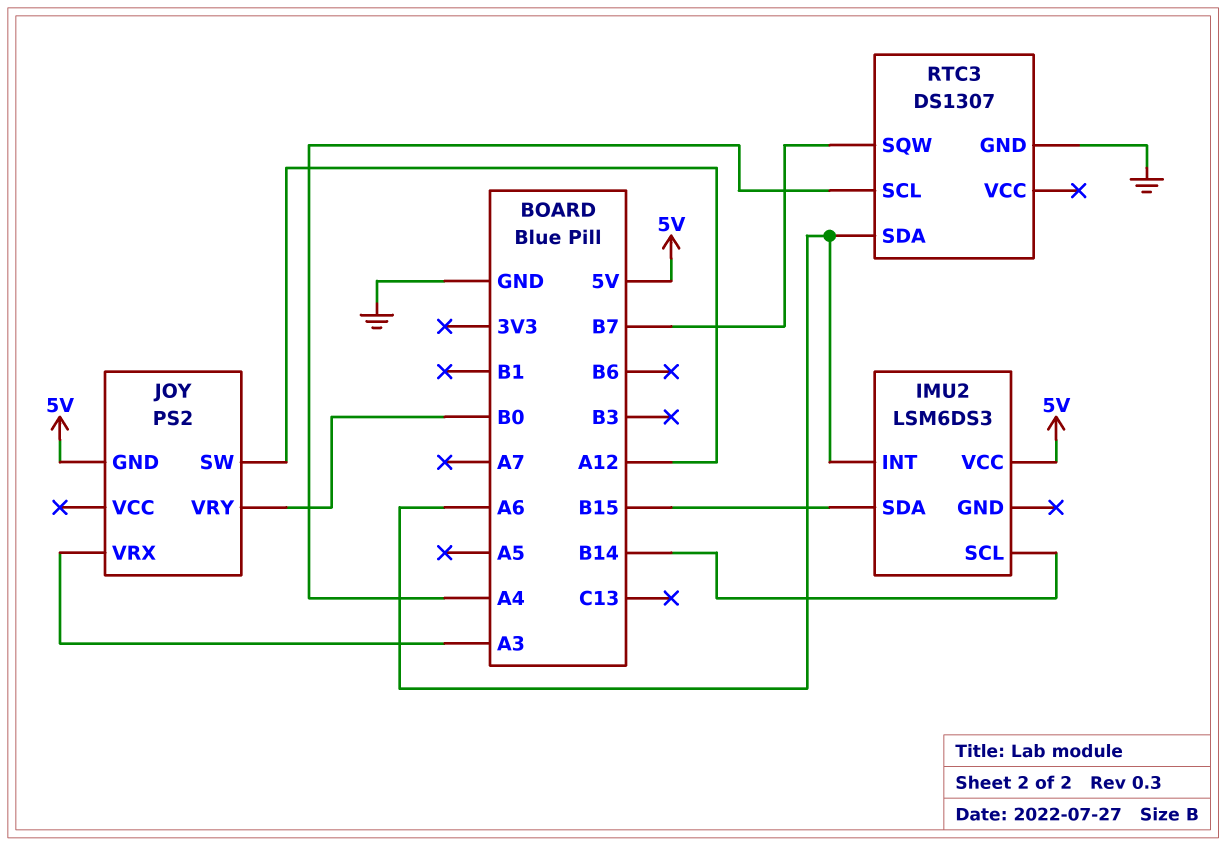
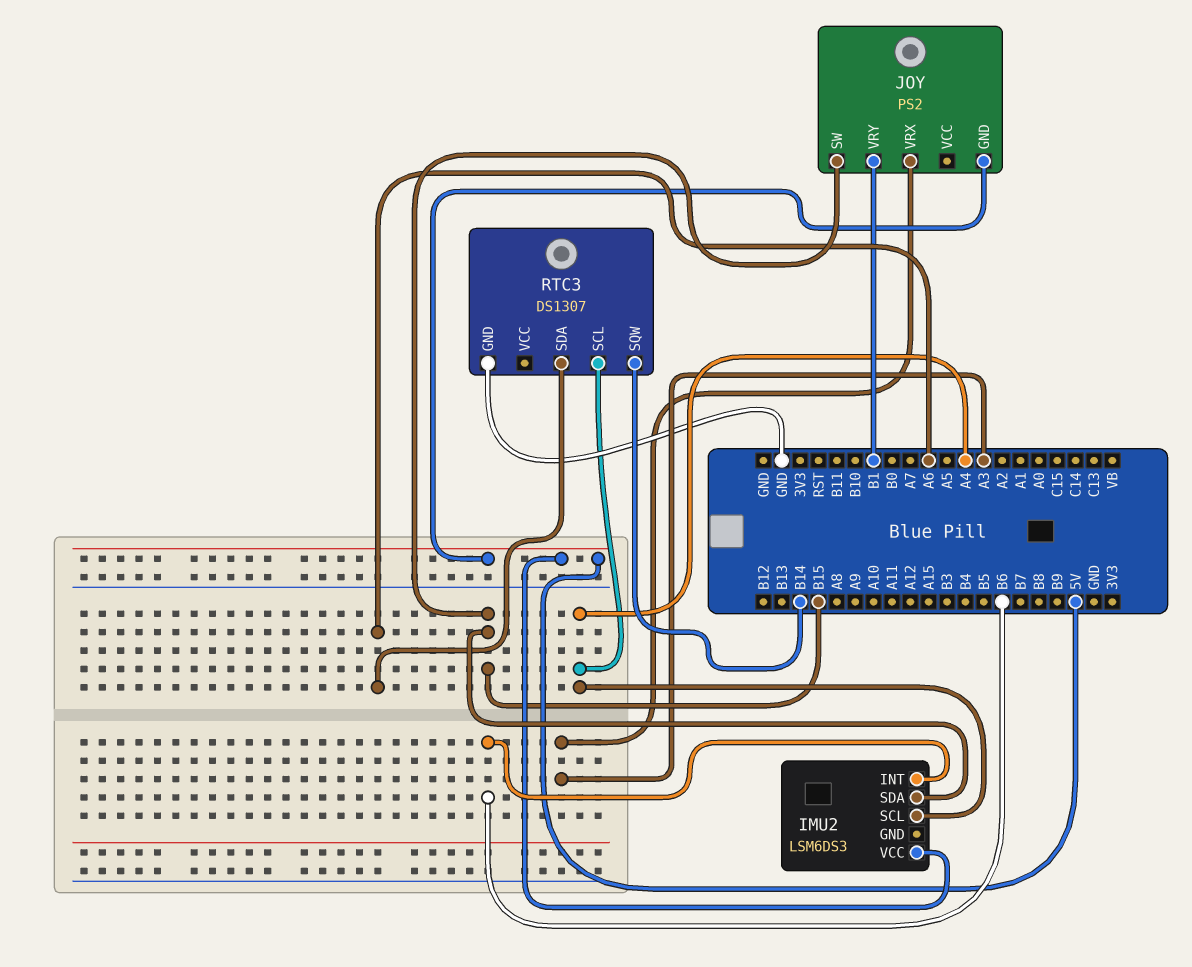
IMU2 pin INT: A6 -> B6
IMU2 pin SCL: B14 -> A4
JOY pin SW: A12 -> B15
JOY pin VRY: B0 -> B1
RTC3 pin SQW: B7 -> B14

